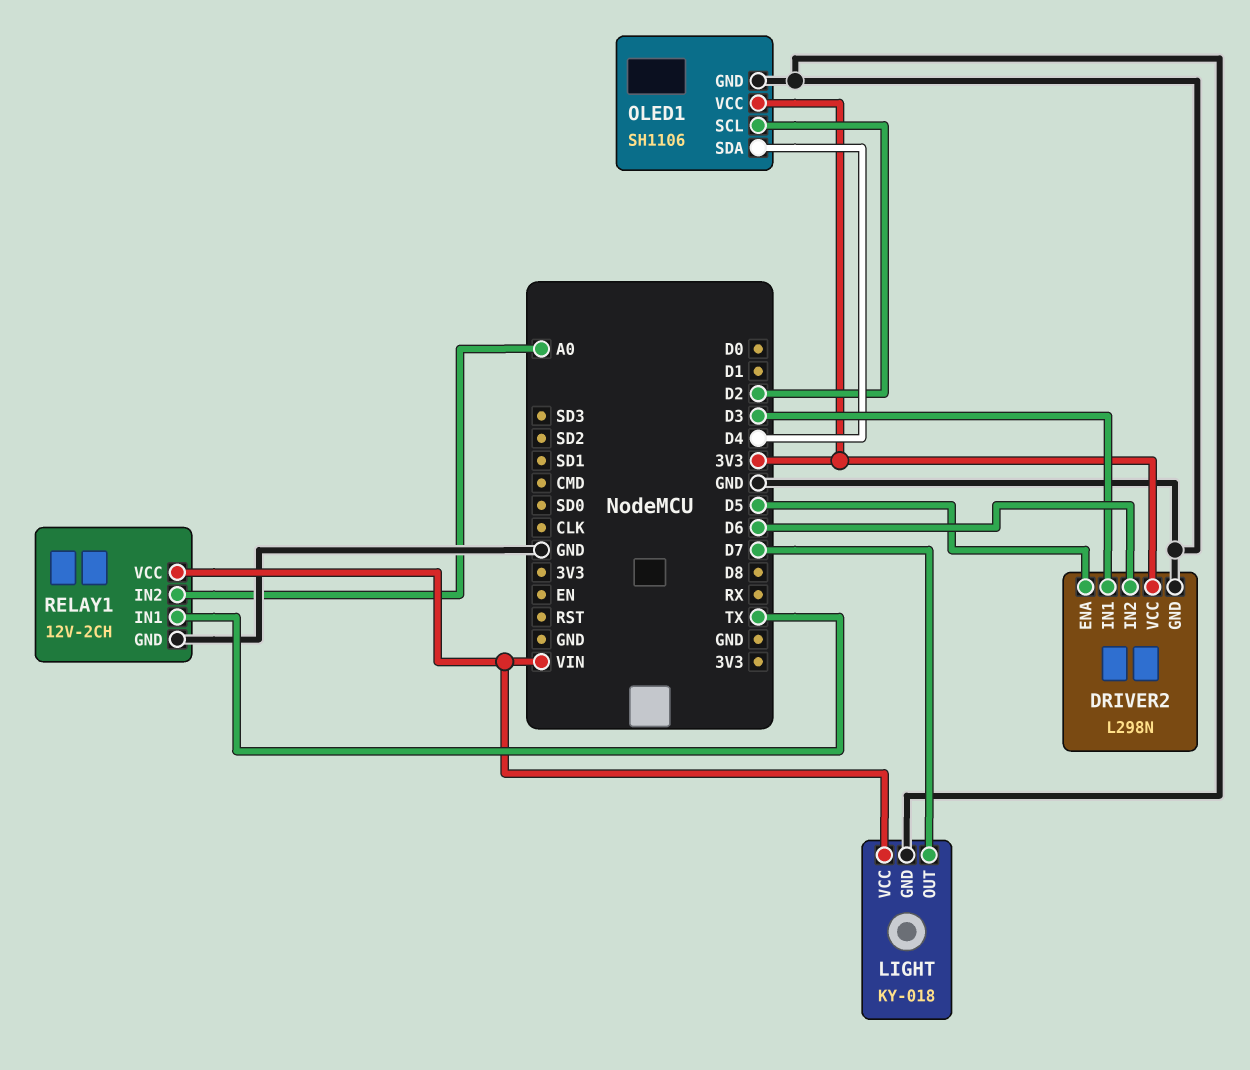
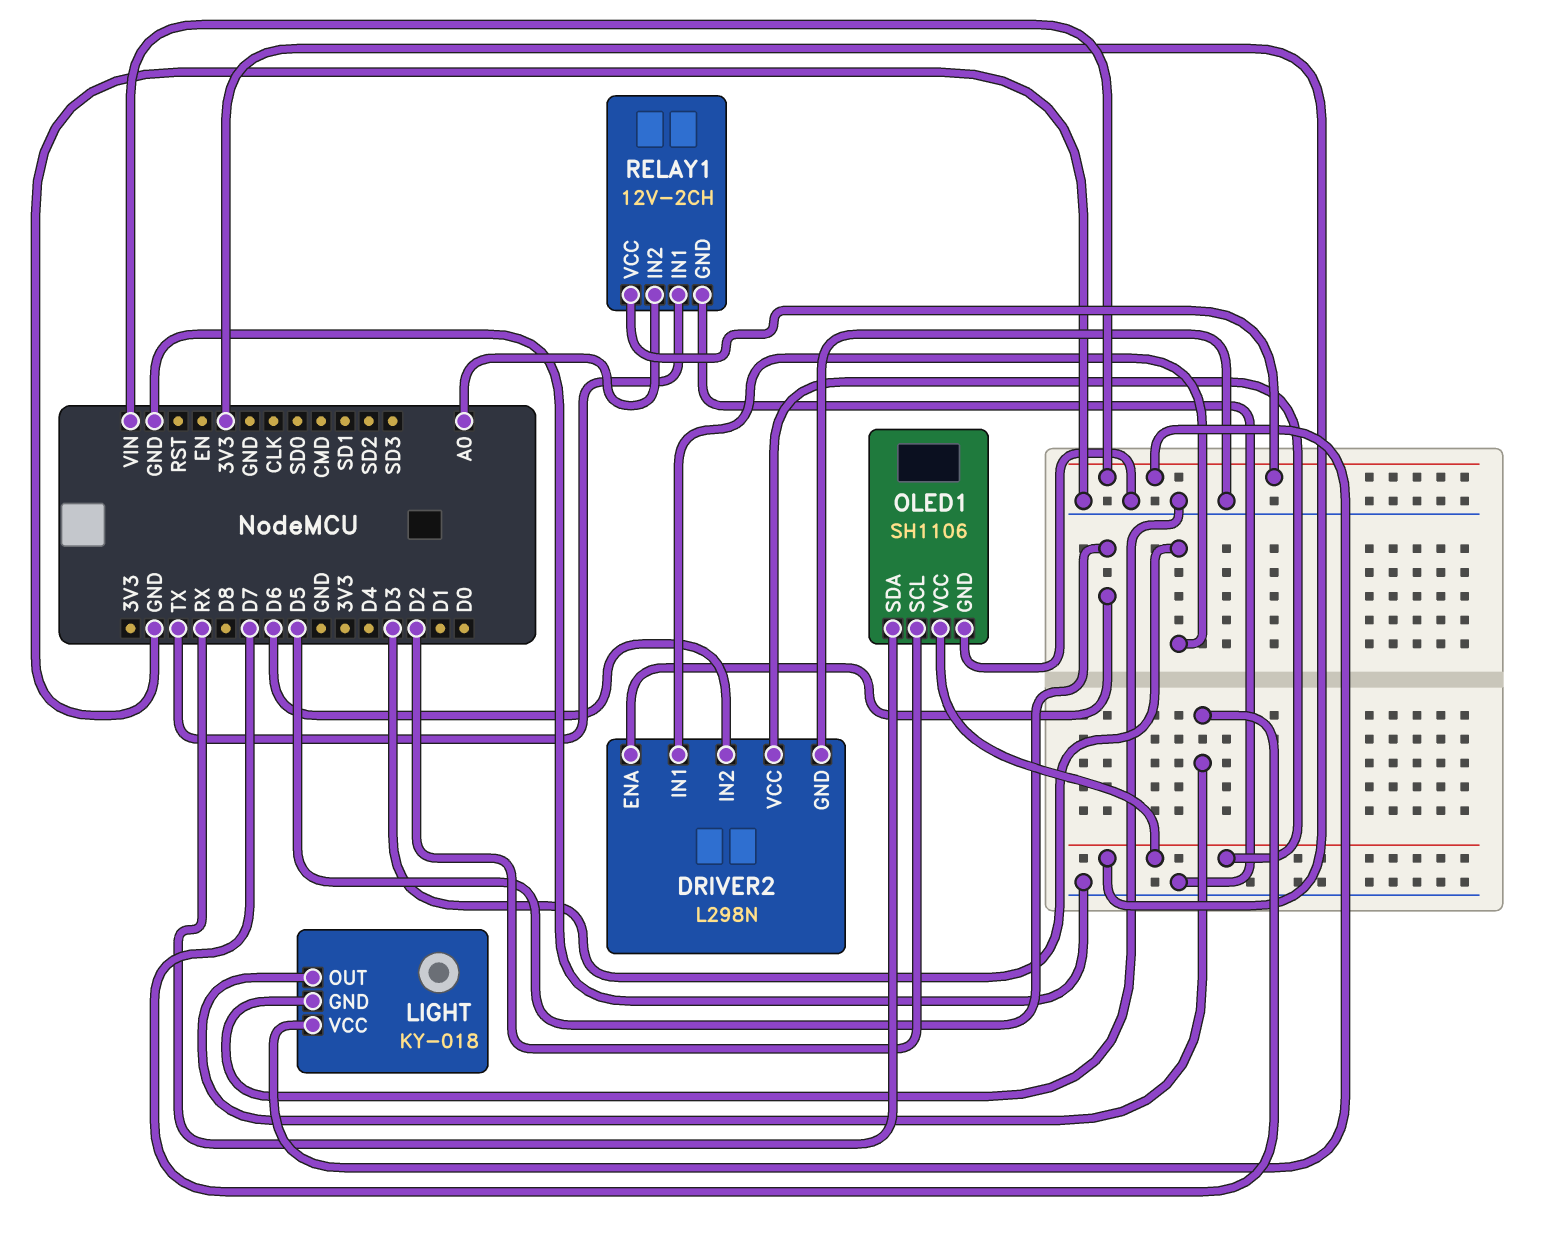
OLED1 pin SDA: D4 -> RX

